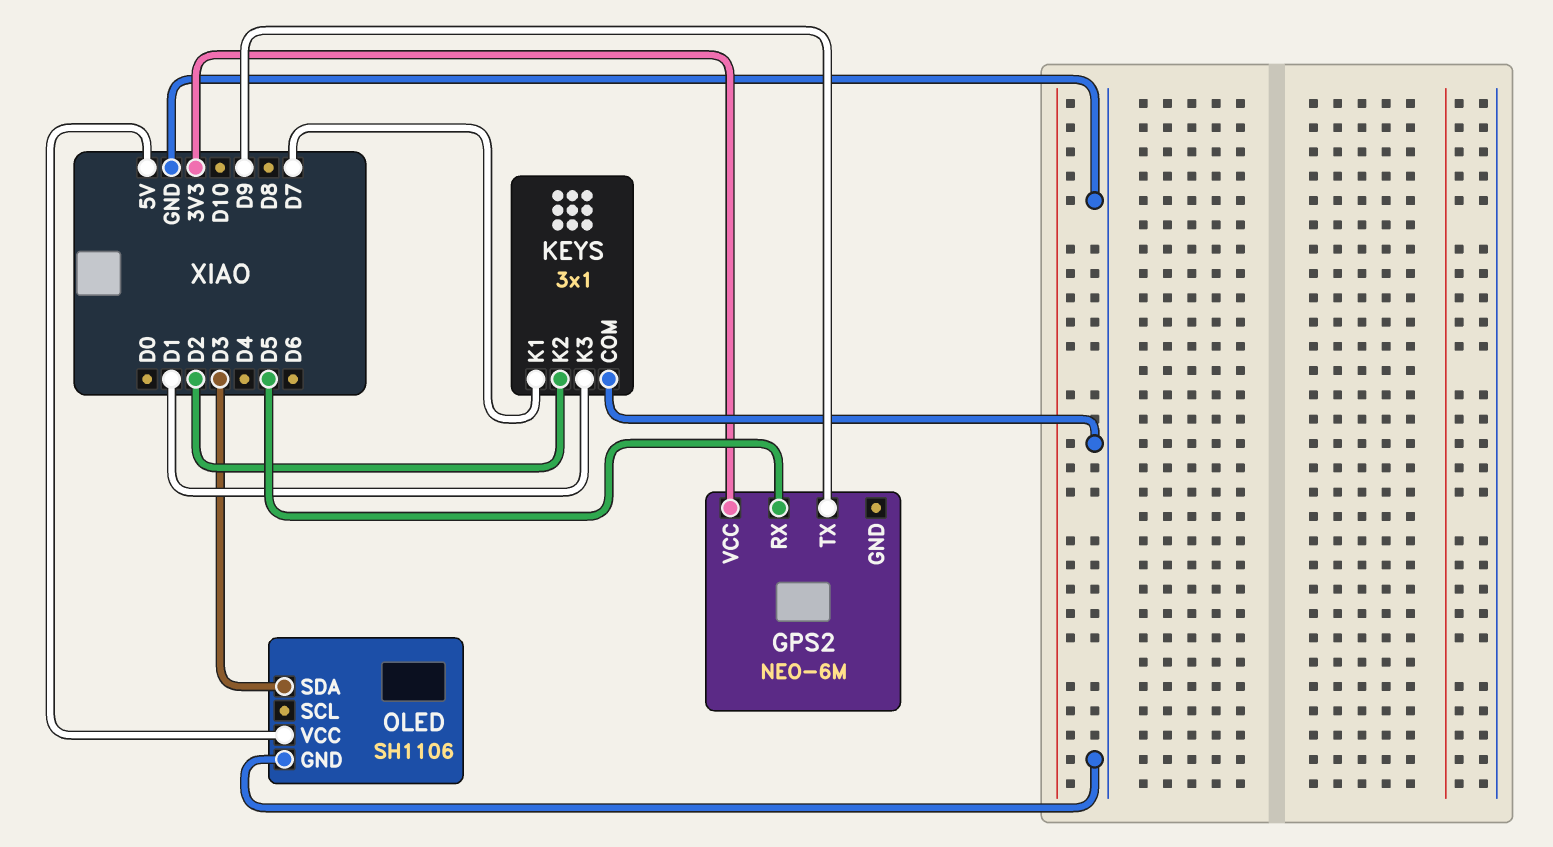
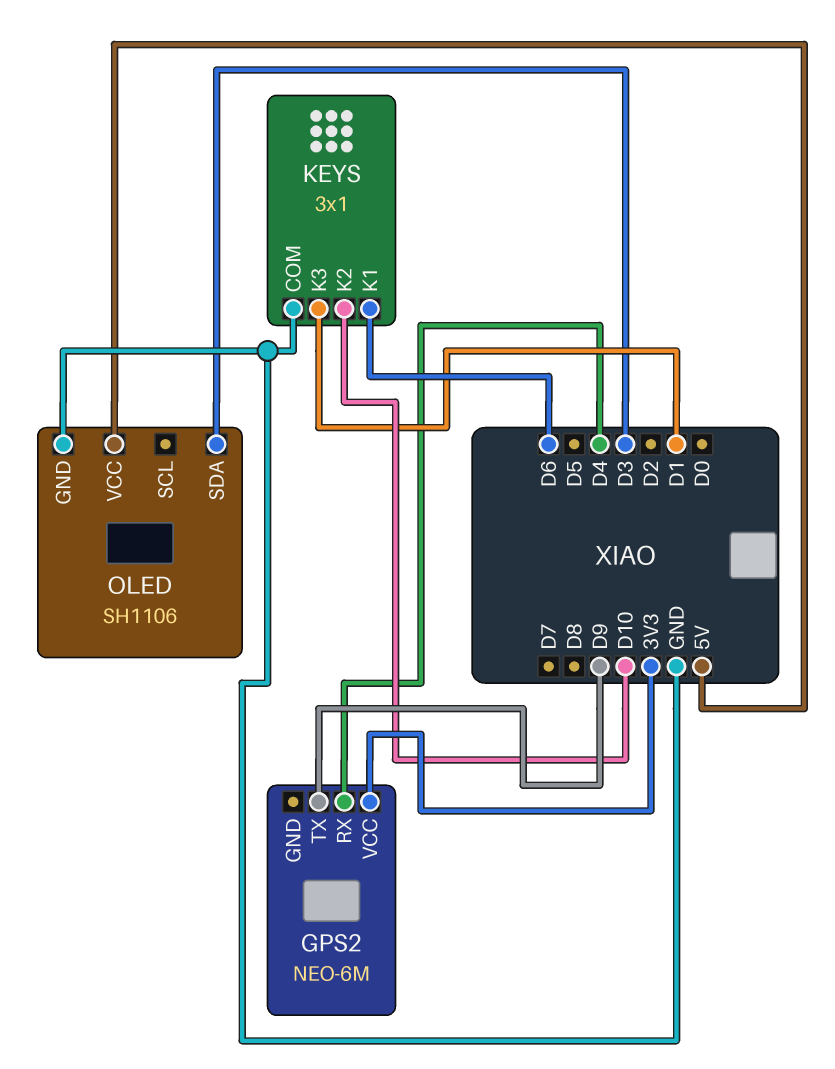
GPS2 pin RX: D5 -> D4
KEYS pin K1: D7 -> D6
KEYS pin K2: D2 -> D10

